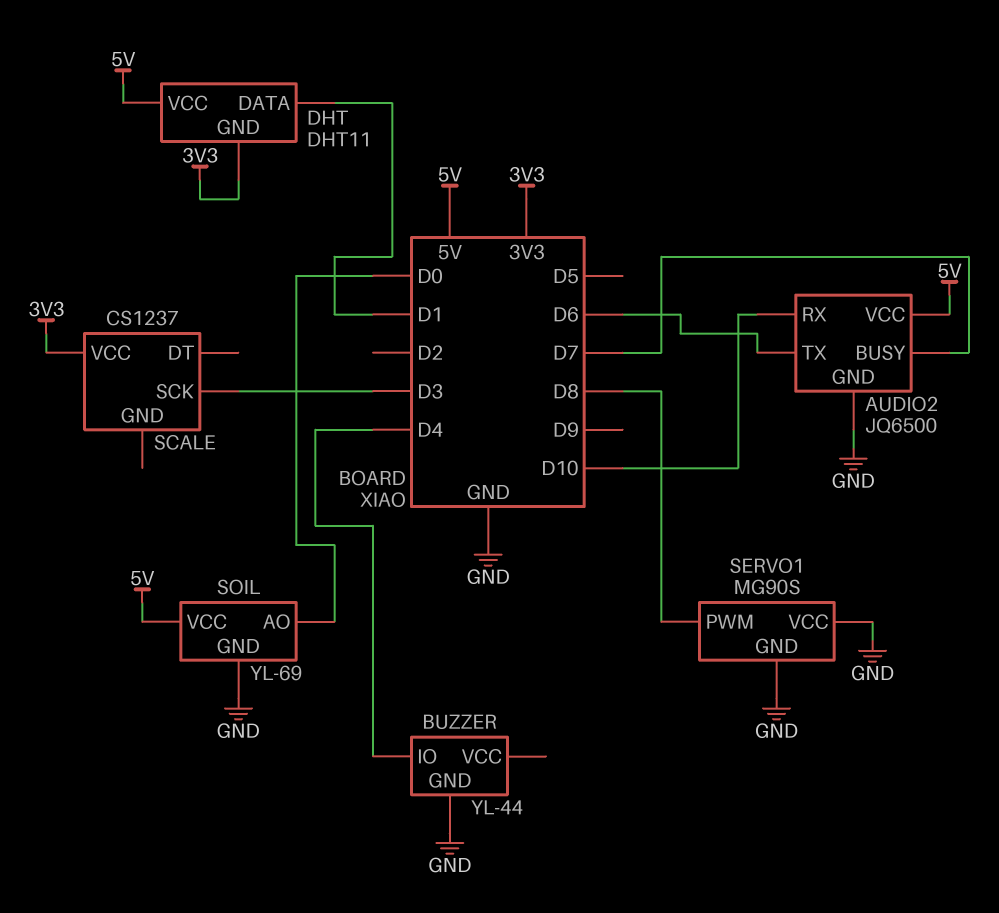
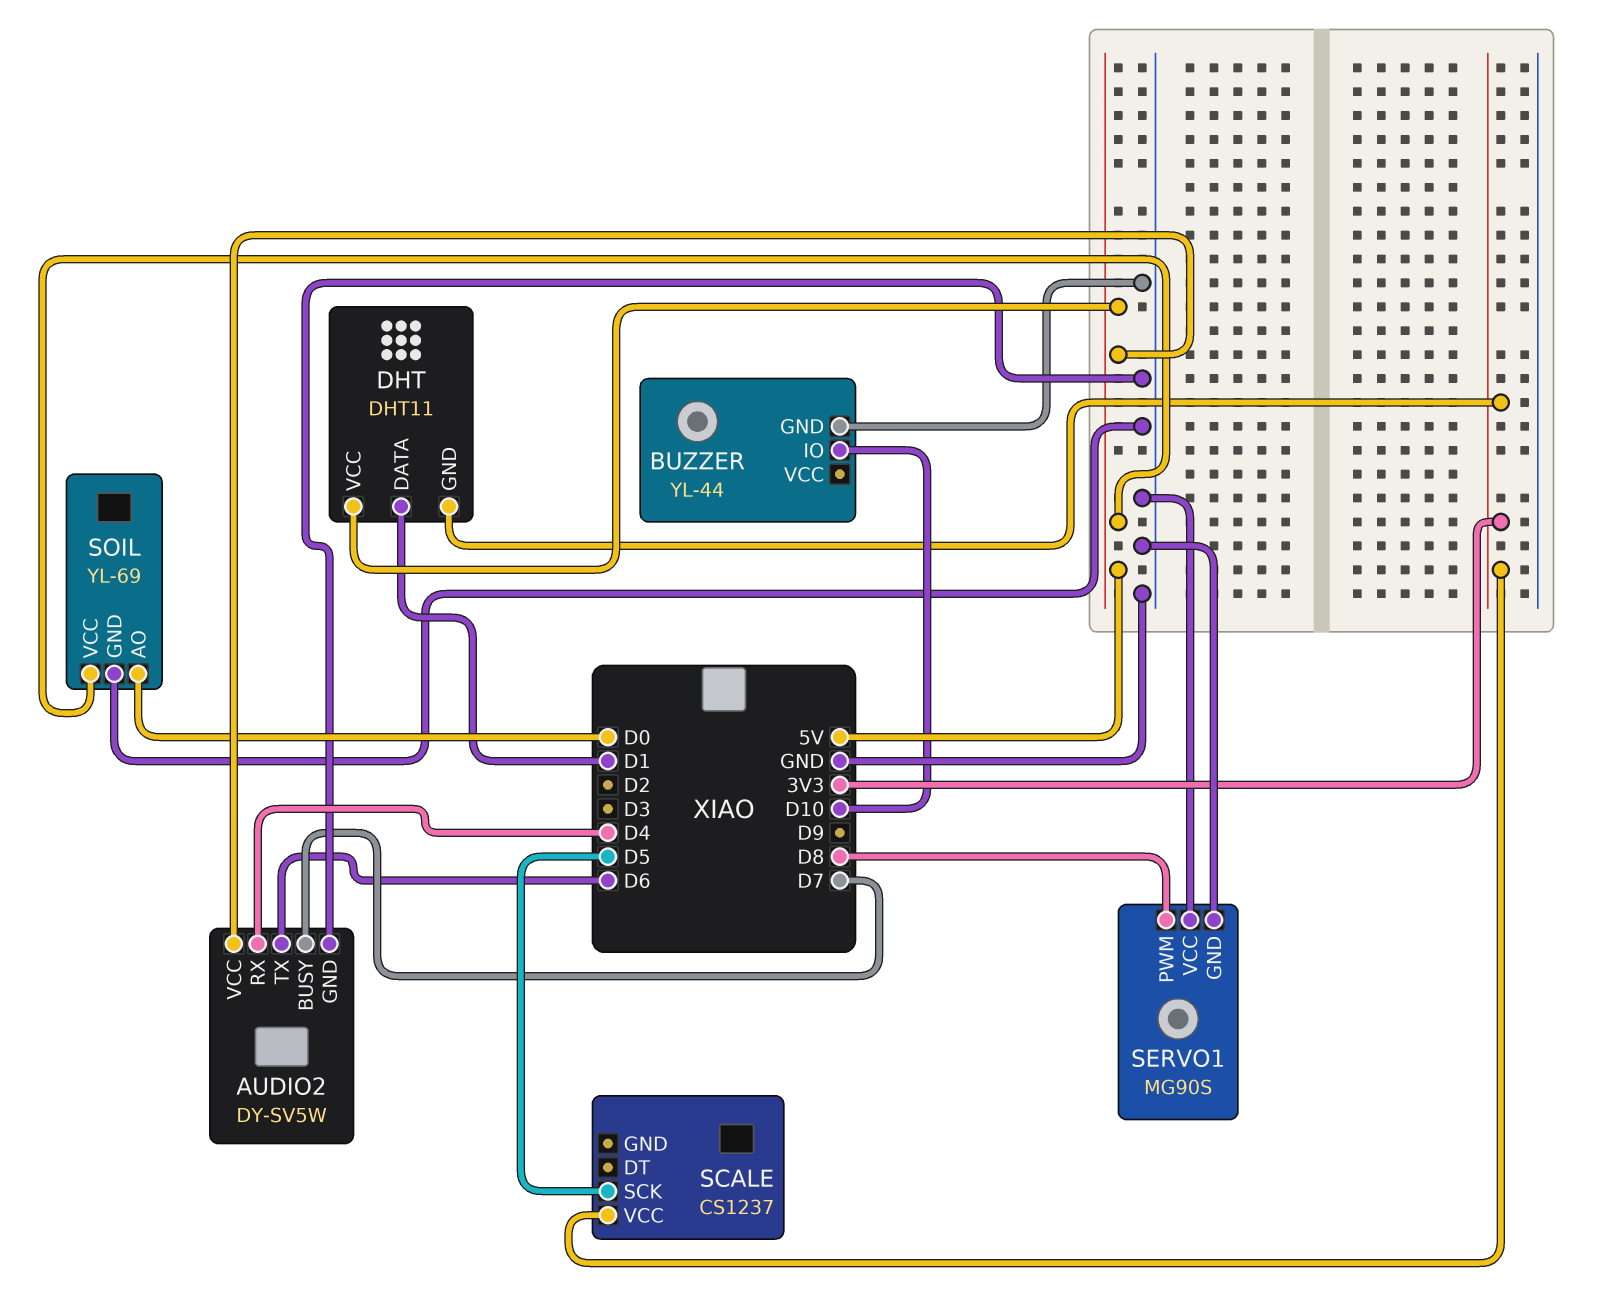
AUDIO2: JQ6500 -> DY-SV5W
AUDIO2 pin RX: D10 -> D4
BUZZER pin IO: D4 -> D10
SCALE pin SCK: D3 -> D5

